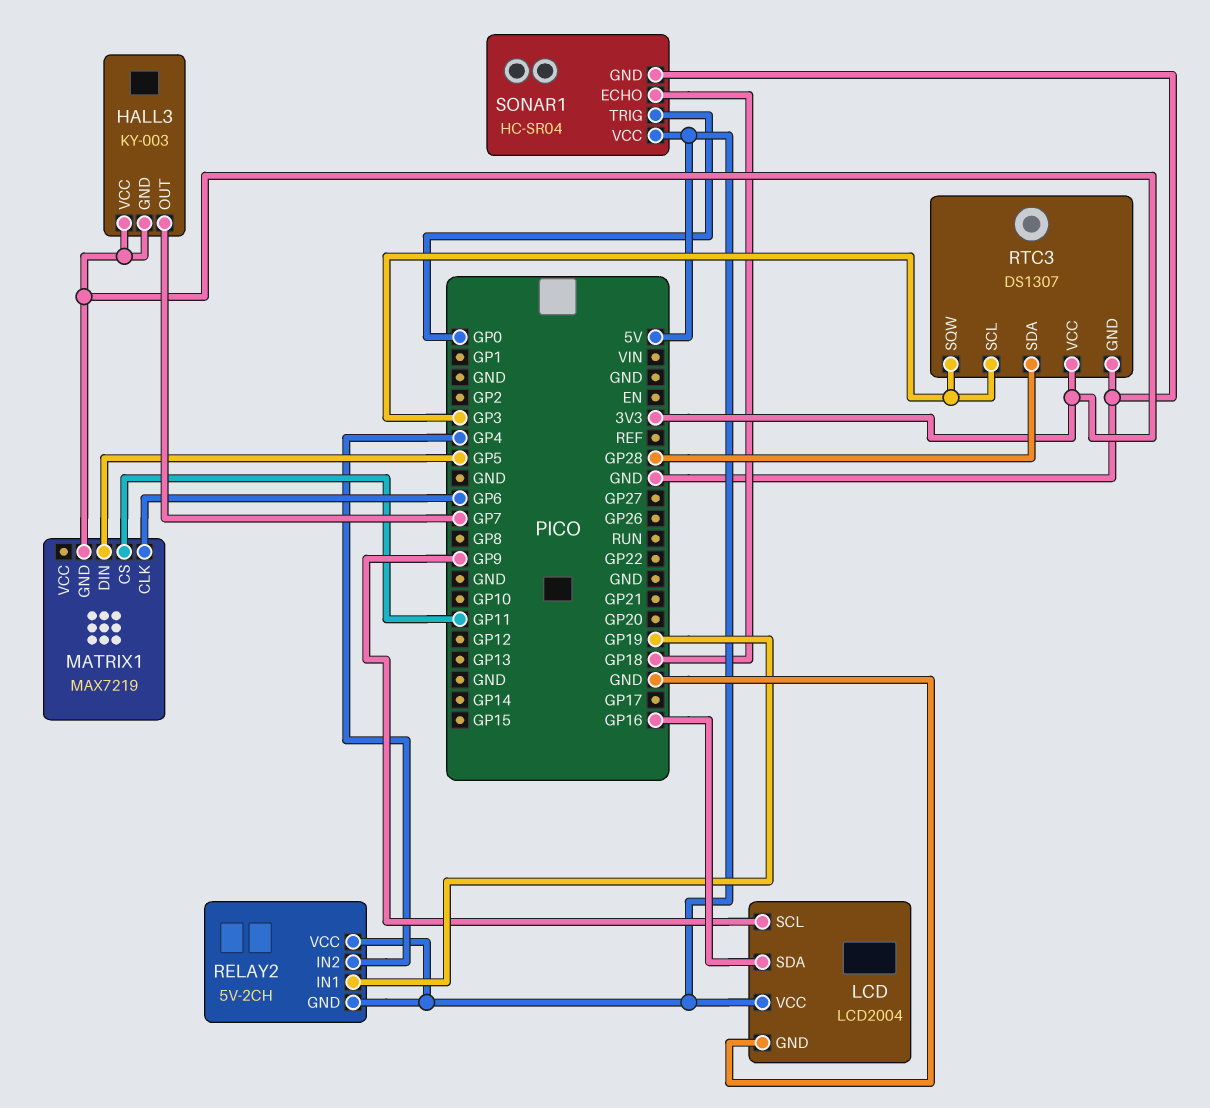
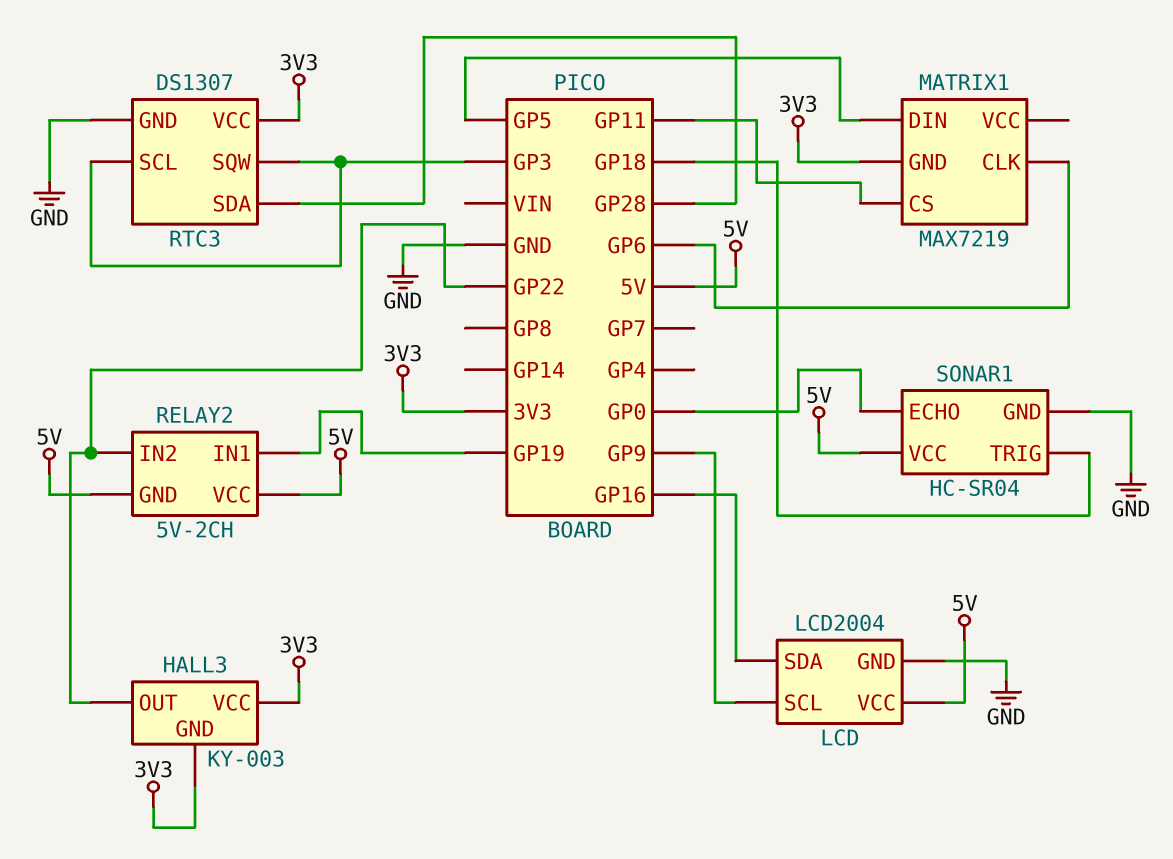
HALL3 pin OUT: GP7 -> GP22
RELAY2 pin IN2: GP4 -> GP22
SONAR1 pin ECHO: GP18 -> GP0
SONAR1 pin TRIG: GP0 -> GP18

